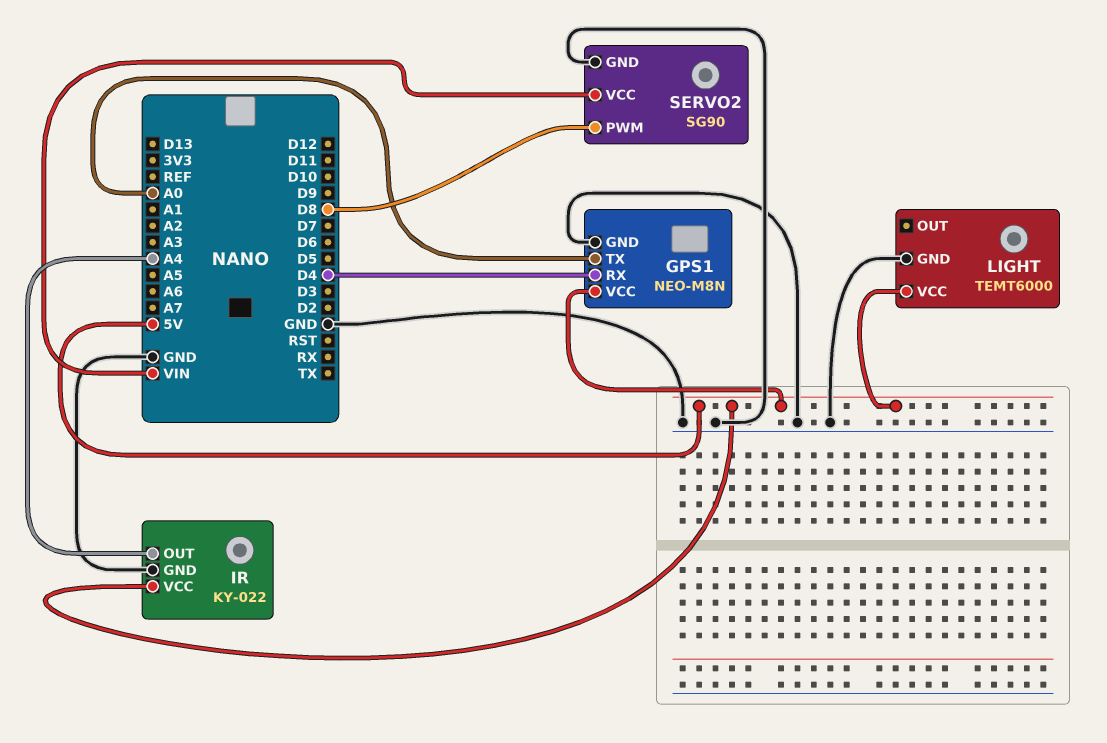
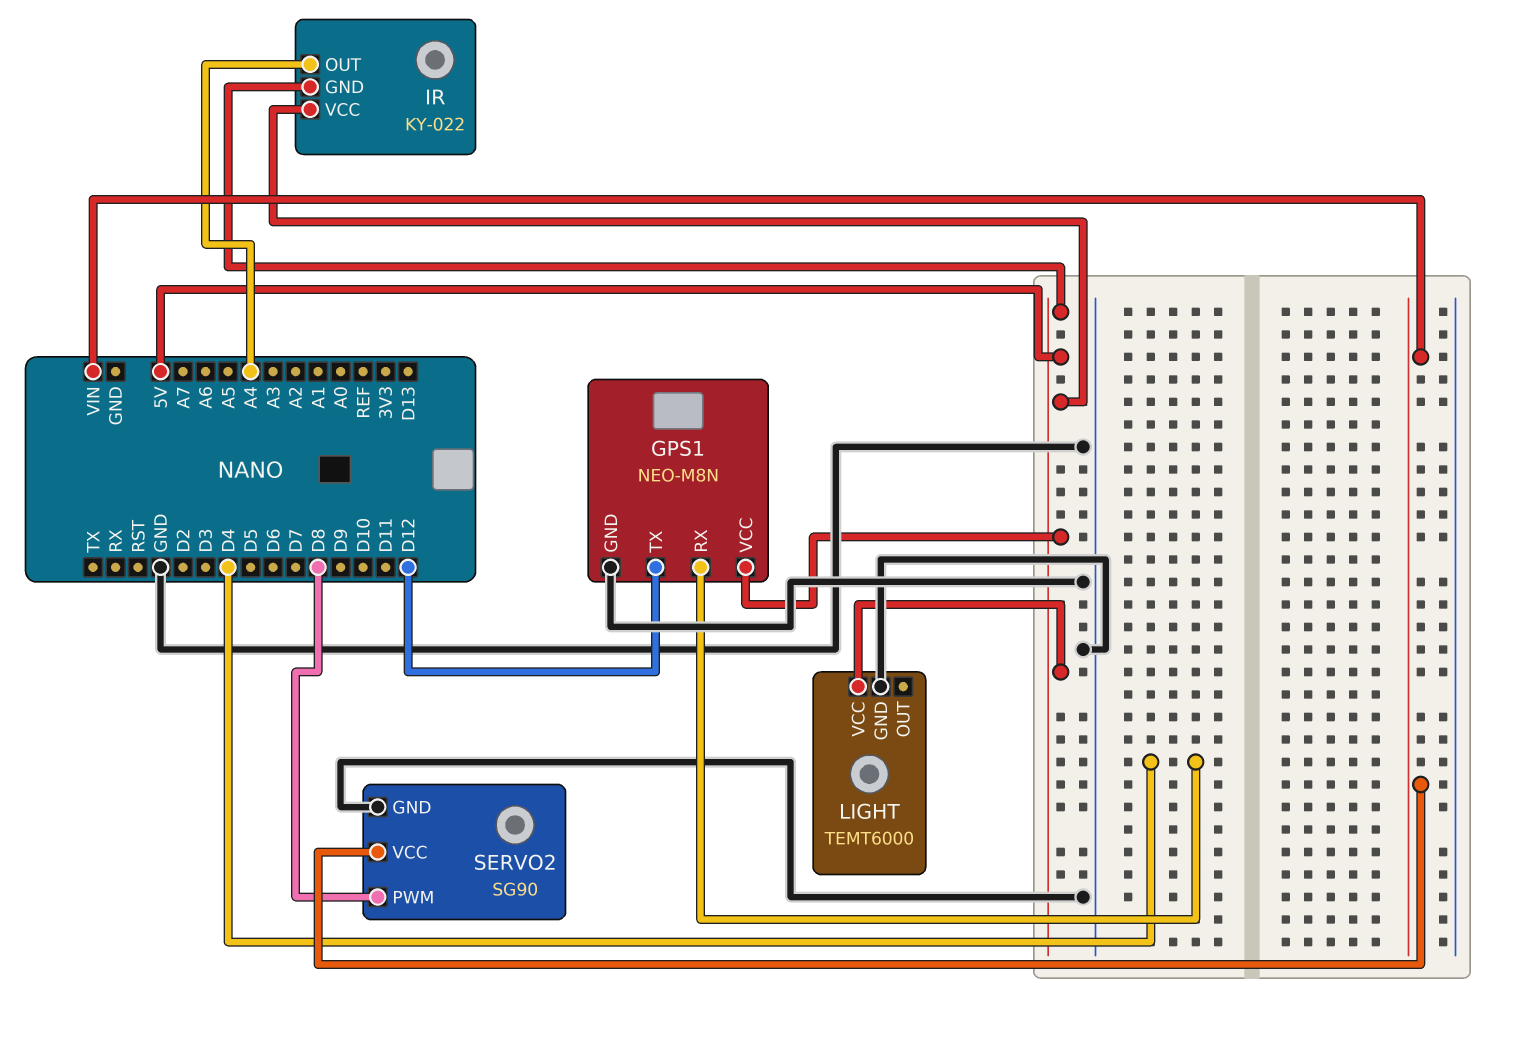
GPS1 pin TX: A0 -> D12
IR pin GND: GND -> 5V

